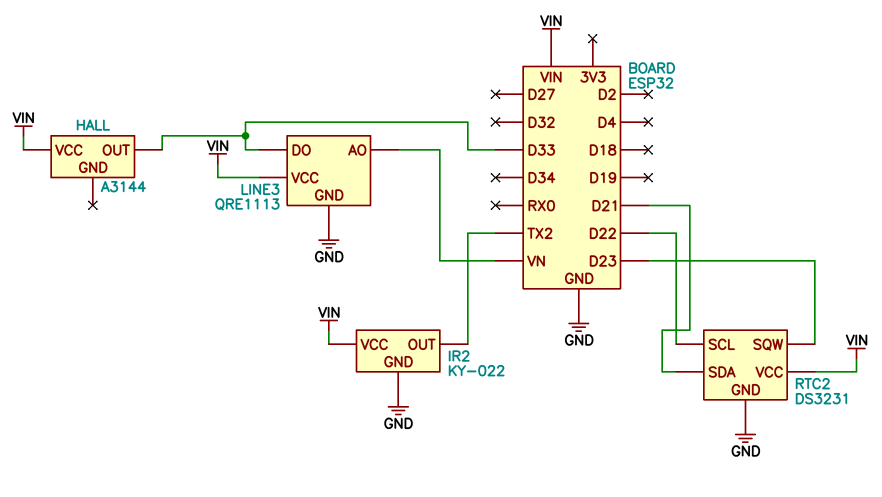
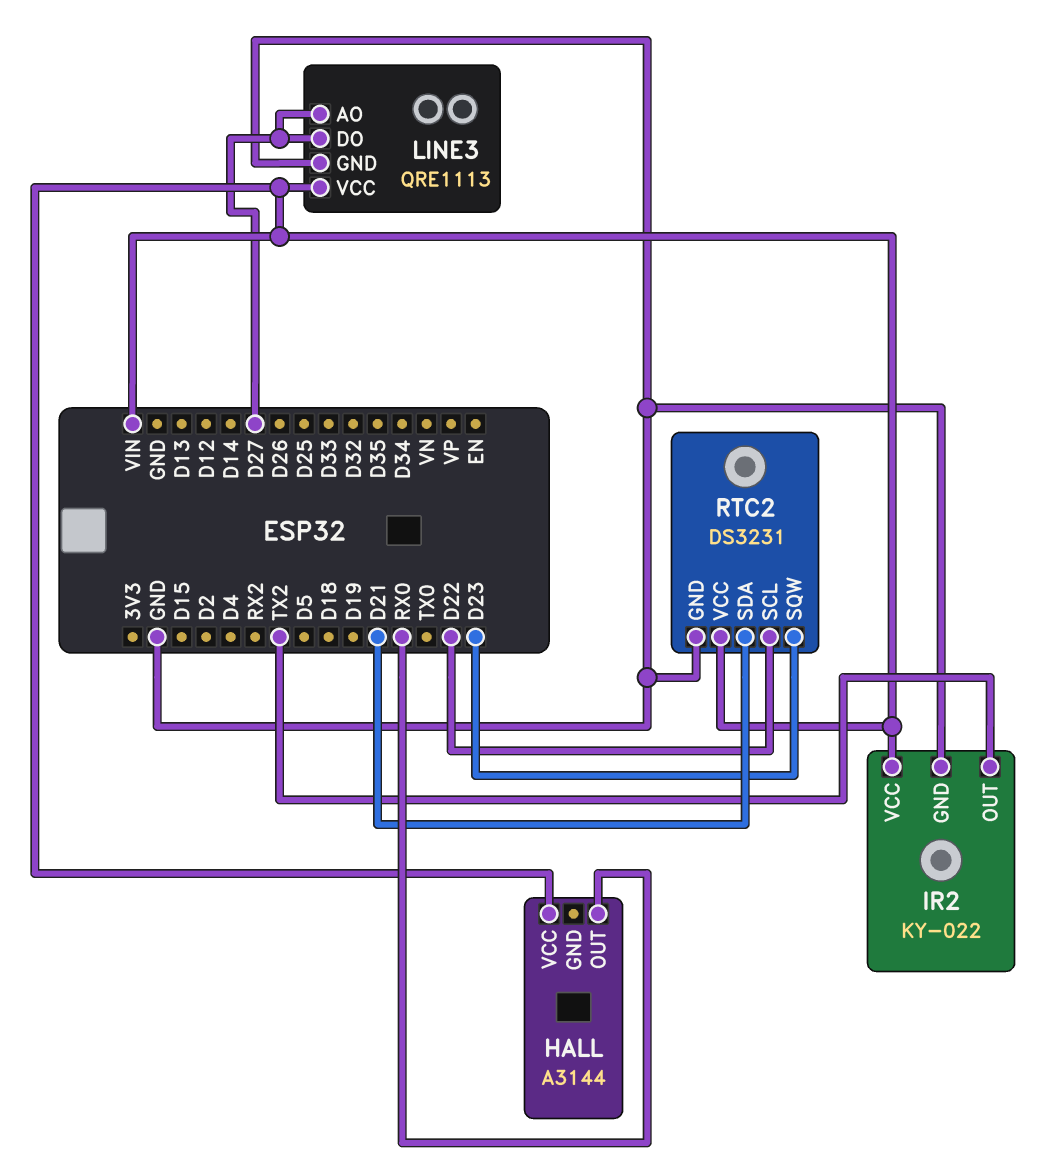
HALL pin OUT: D33 -> RX0
LINE3 pin AO: VN -> D27
LINE3 pin DO: D33 -> D27

